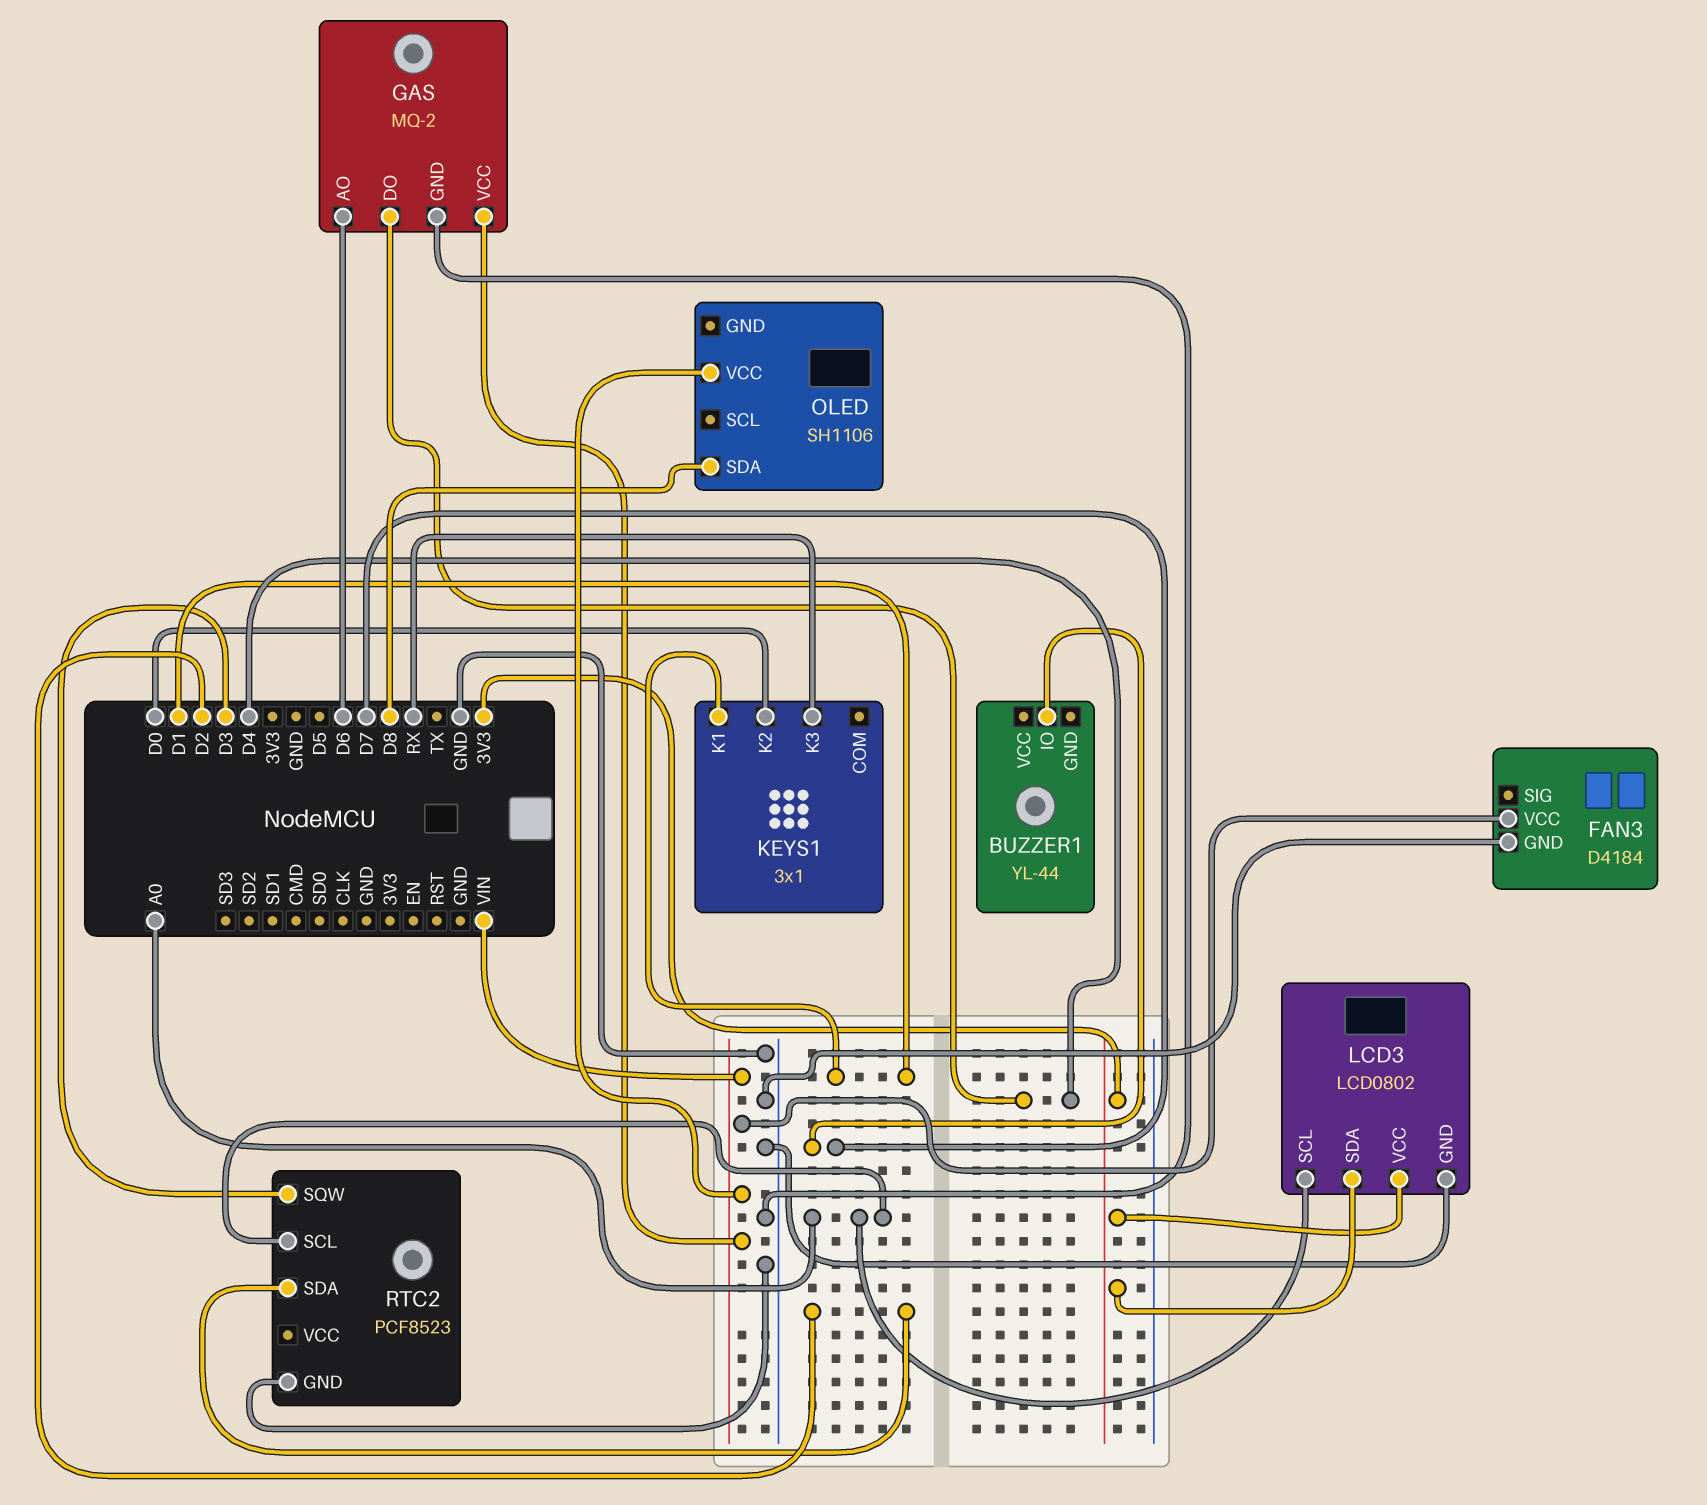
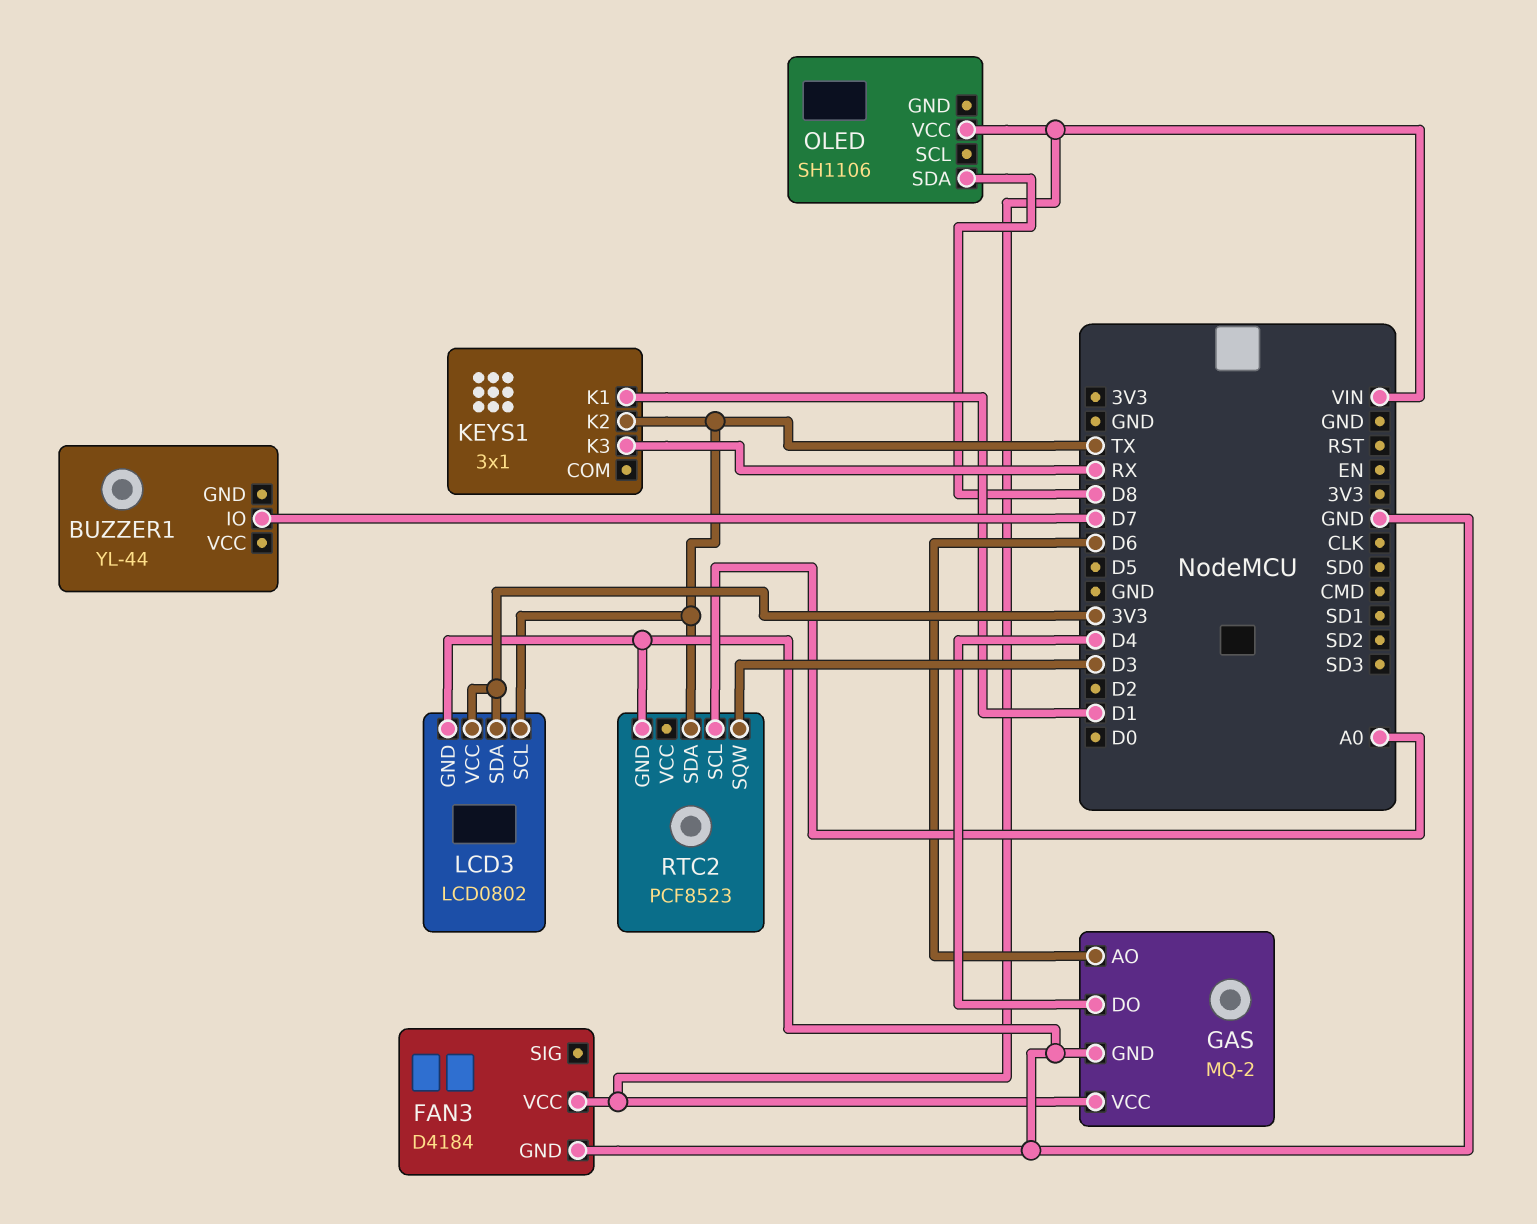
KEYS1 pin K2: D0 -> TX
LCD3 pin SCL: A0 -> TX
RTC2 pin SDA: D2 -> TX

